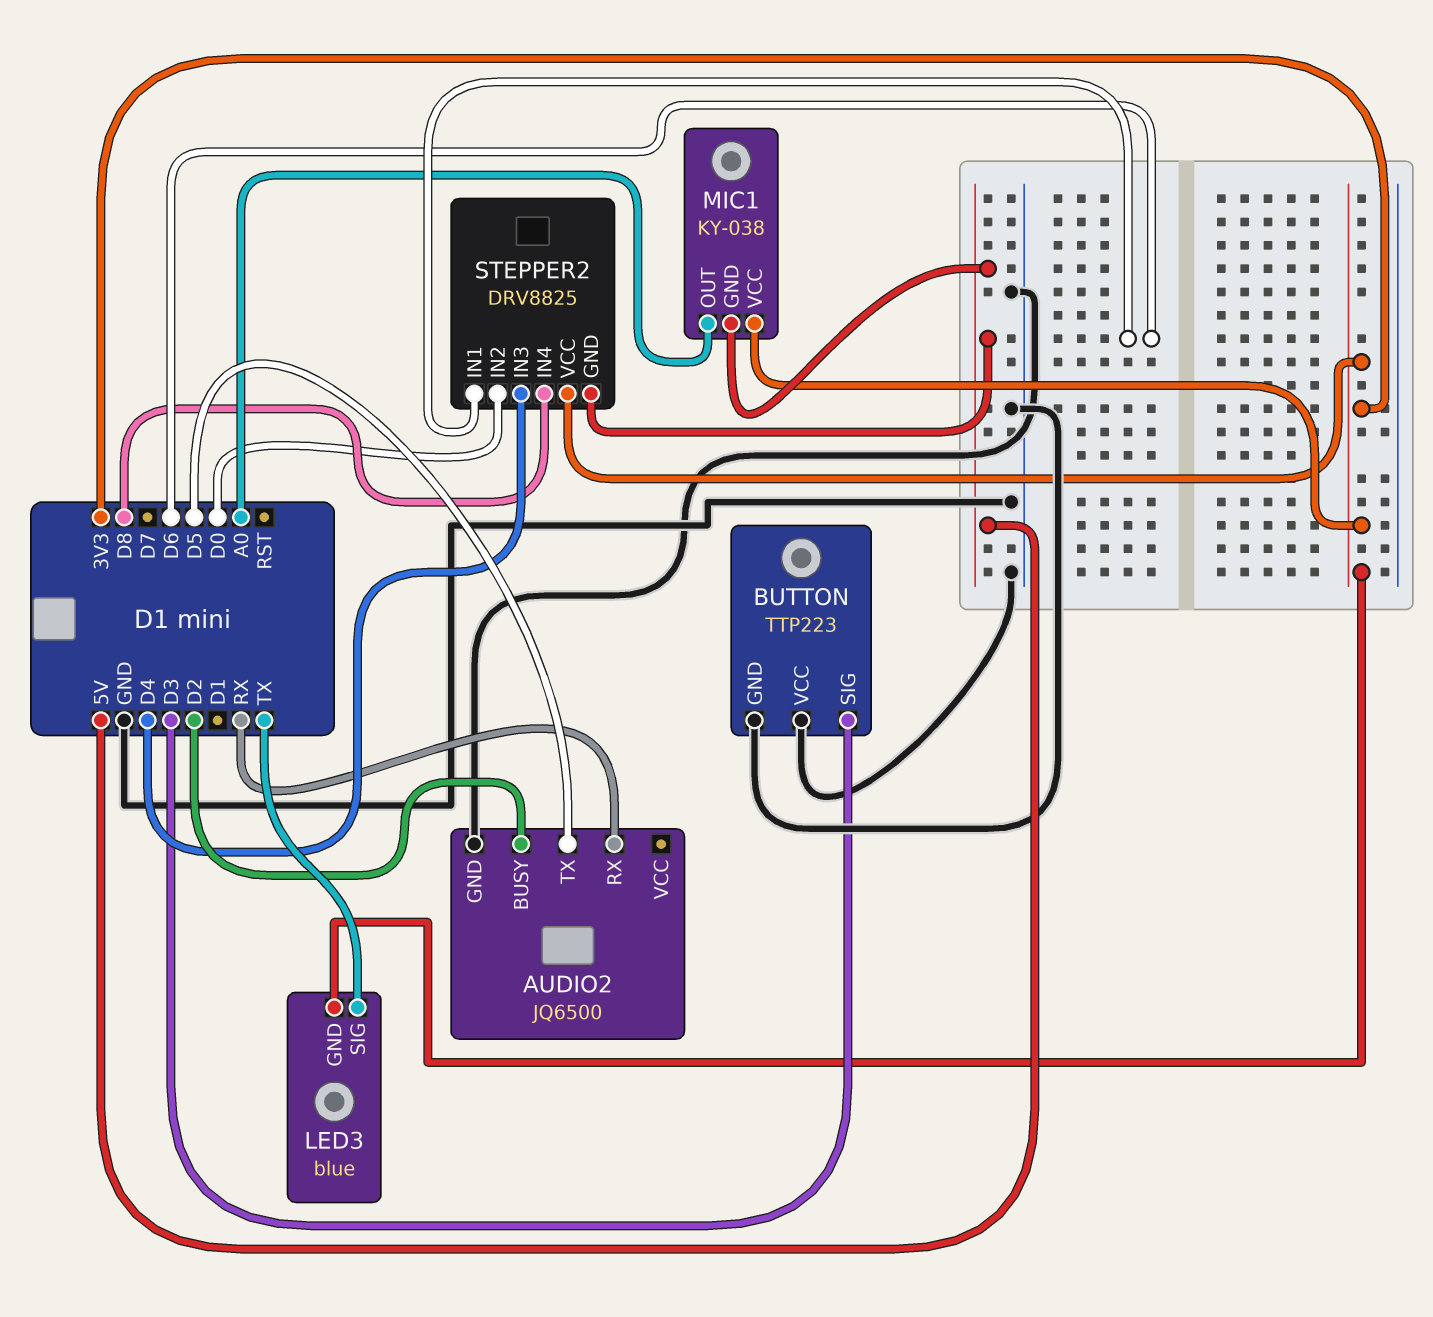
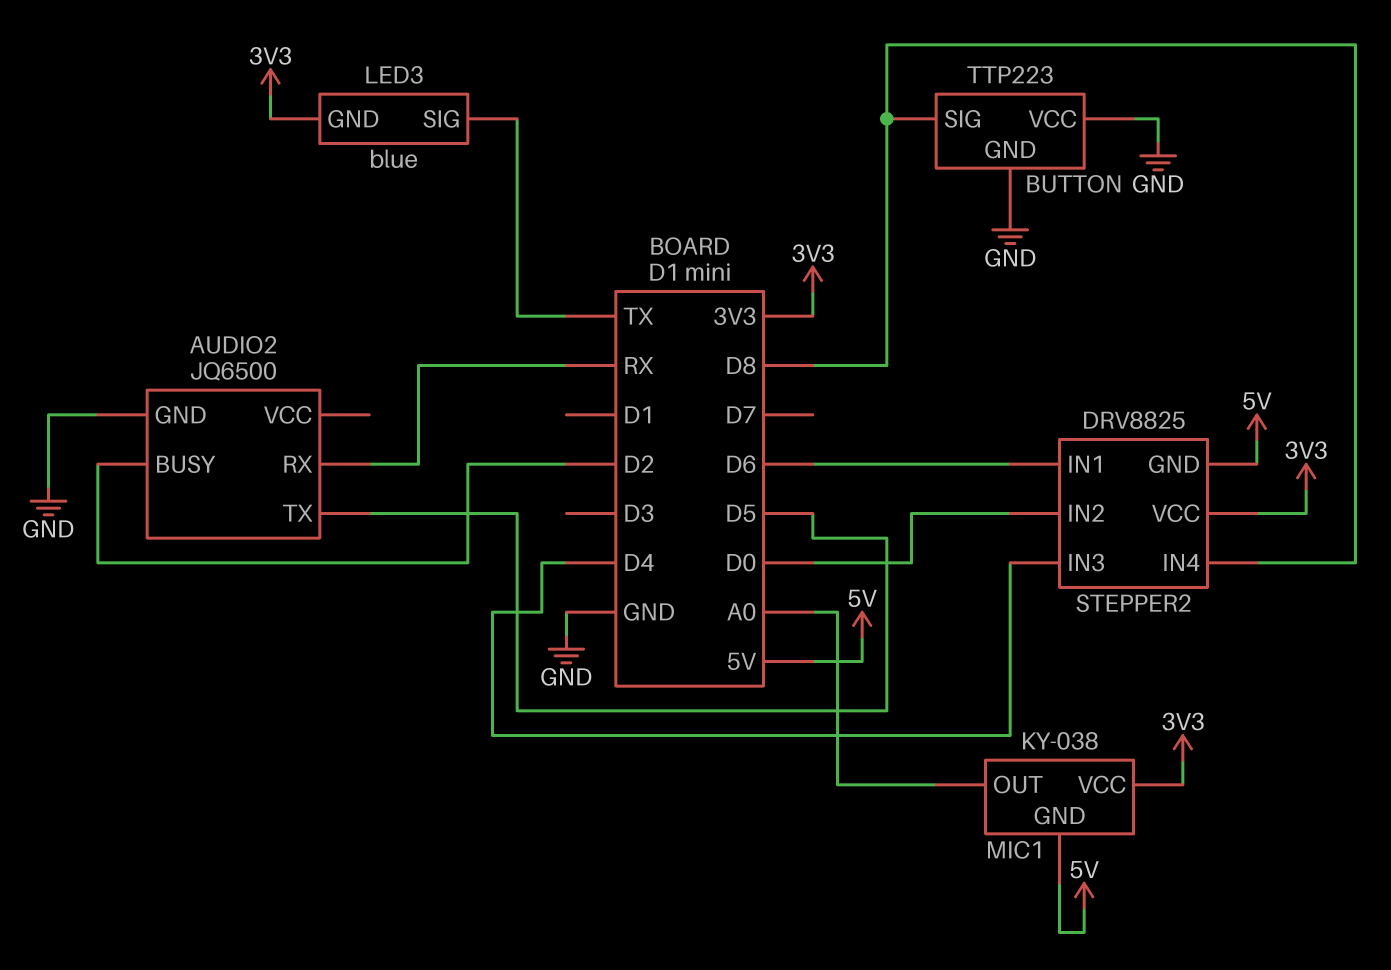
BUTTON pin SIG: D3 -> D8

